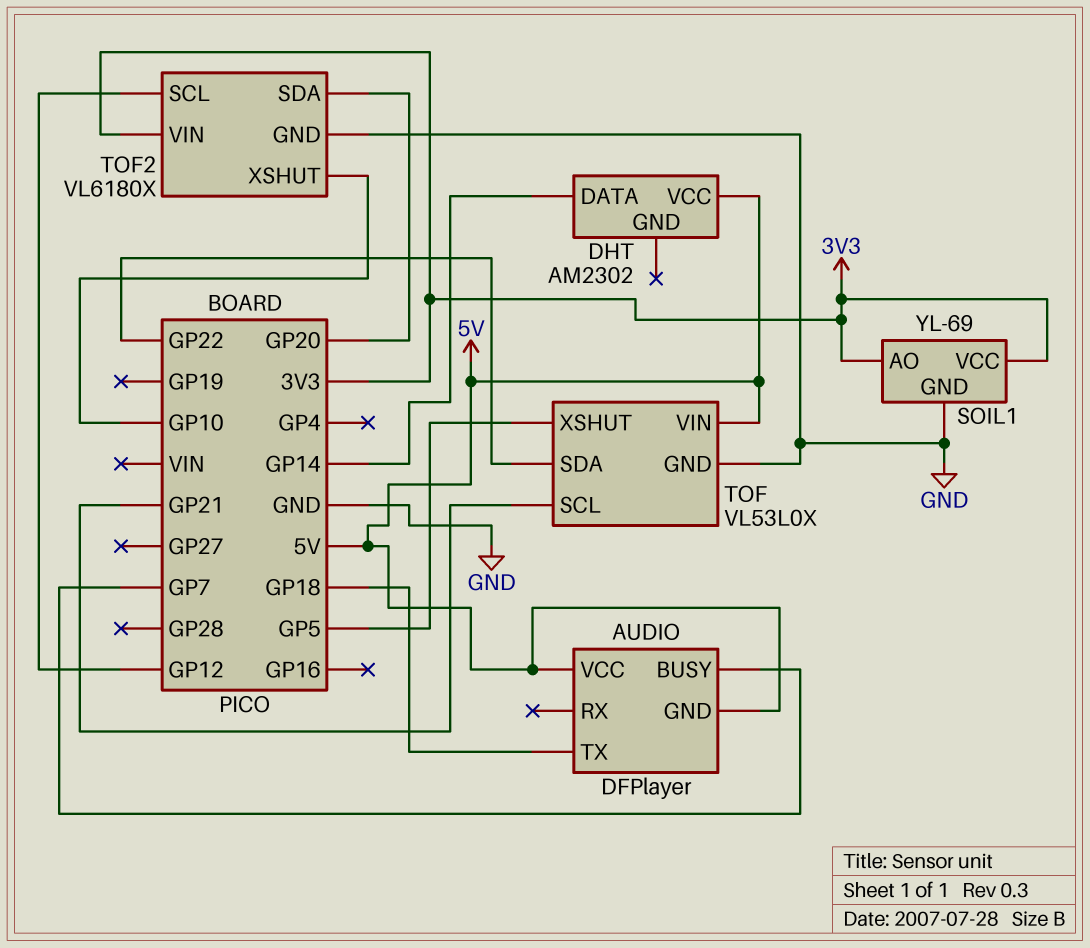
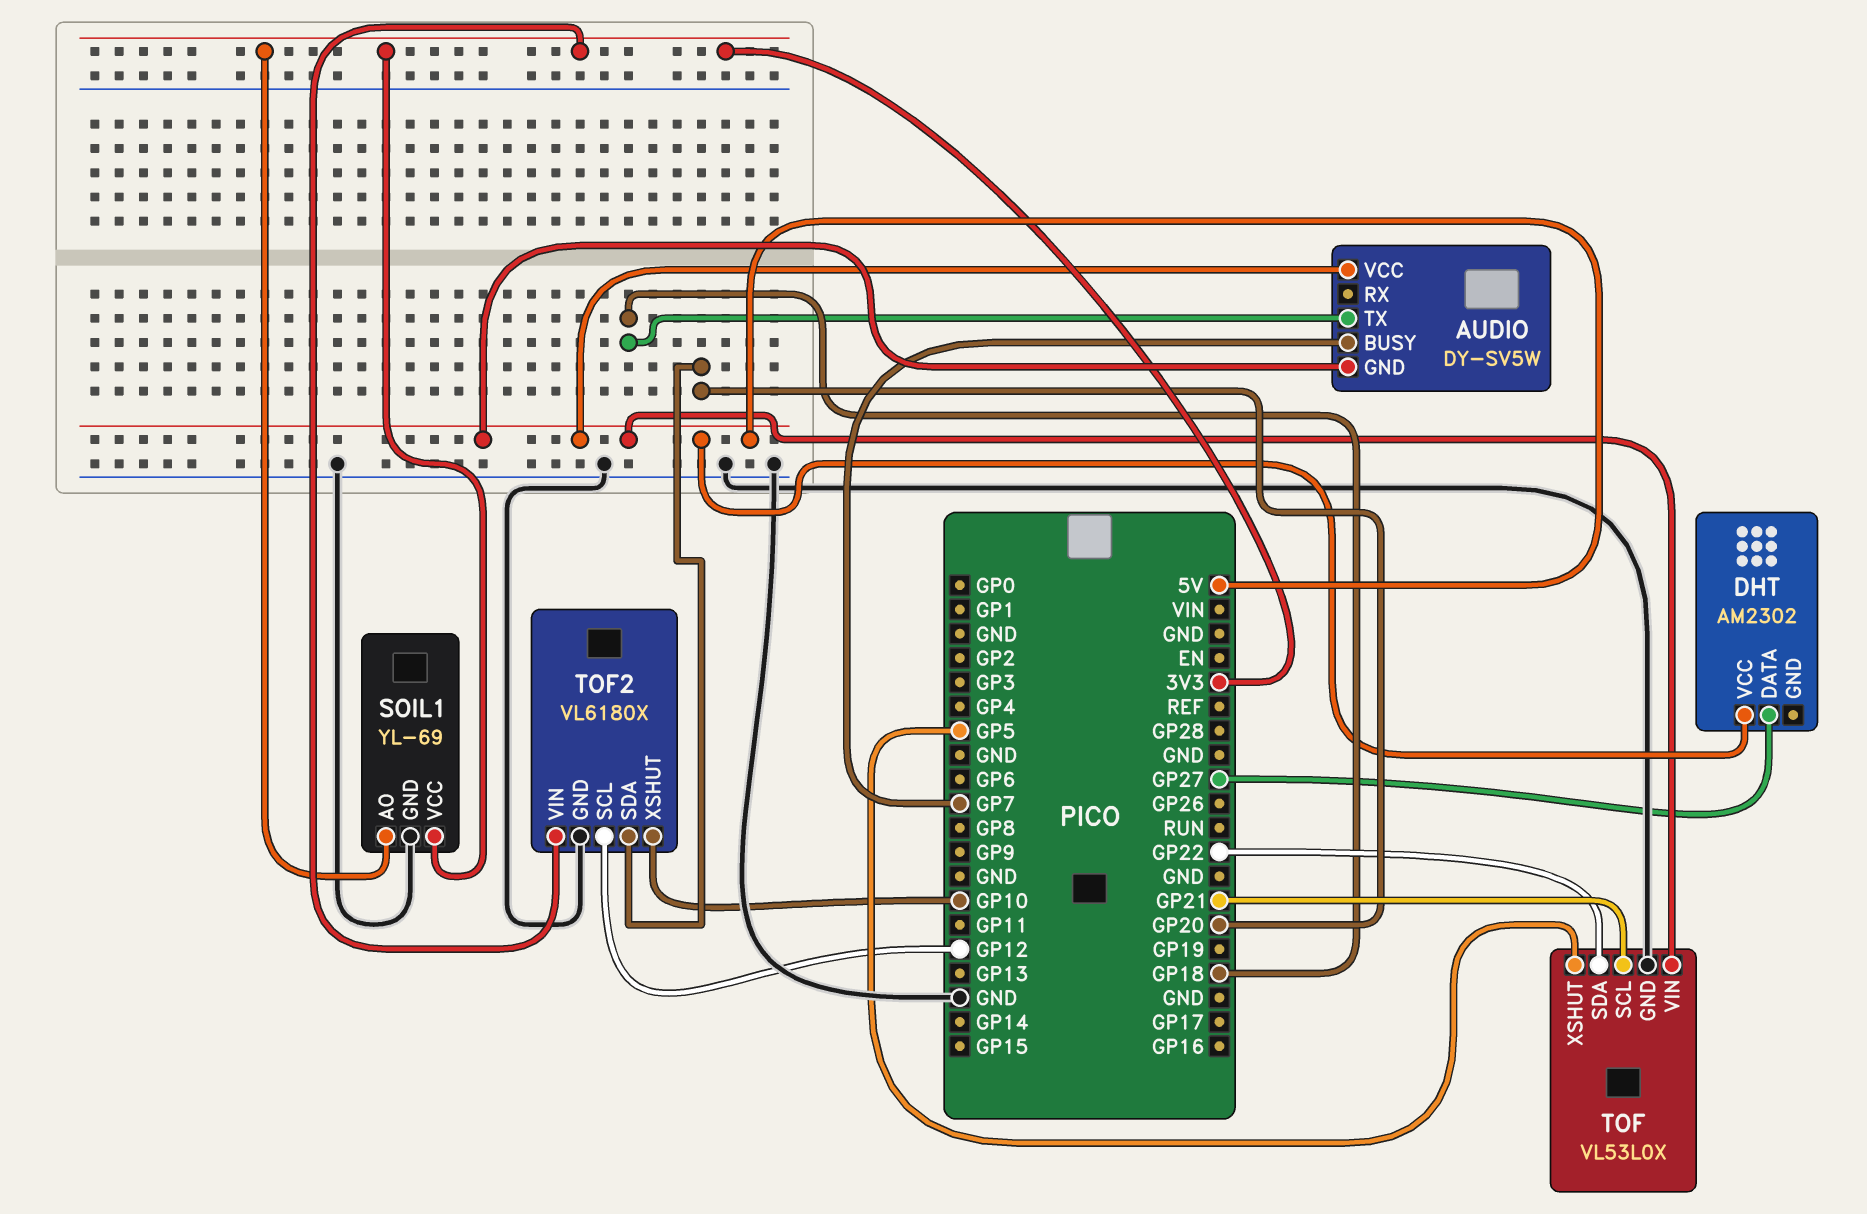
AUDIO: DFPlayer -> DY-SV5W
DHT pin DATA: GP14 -> GP27

